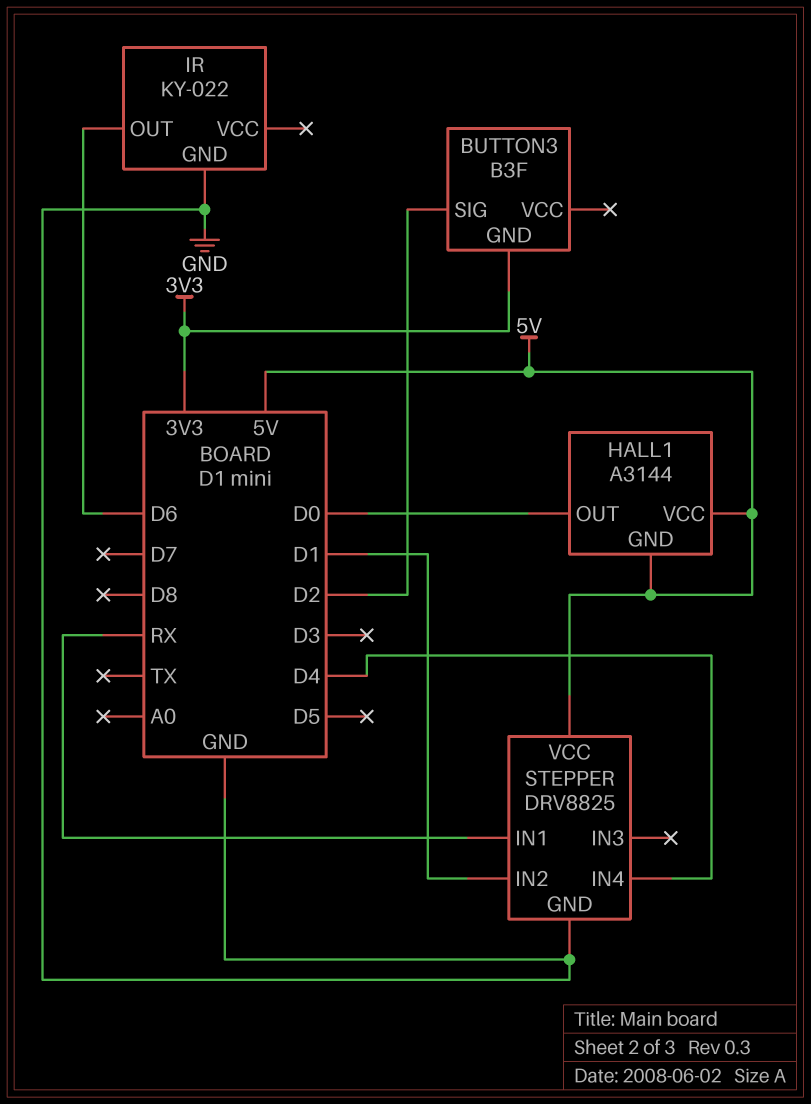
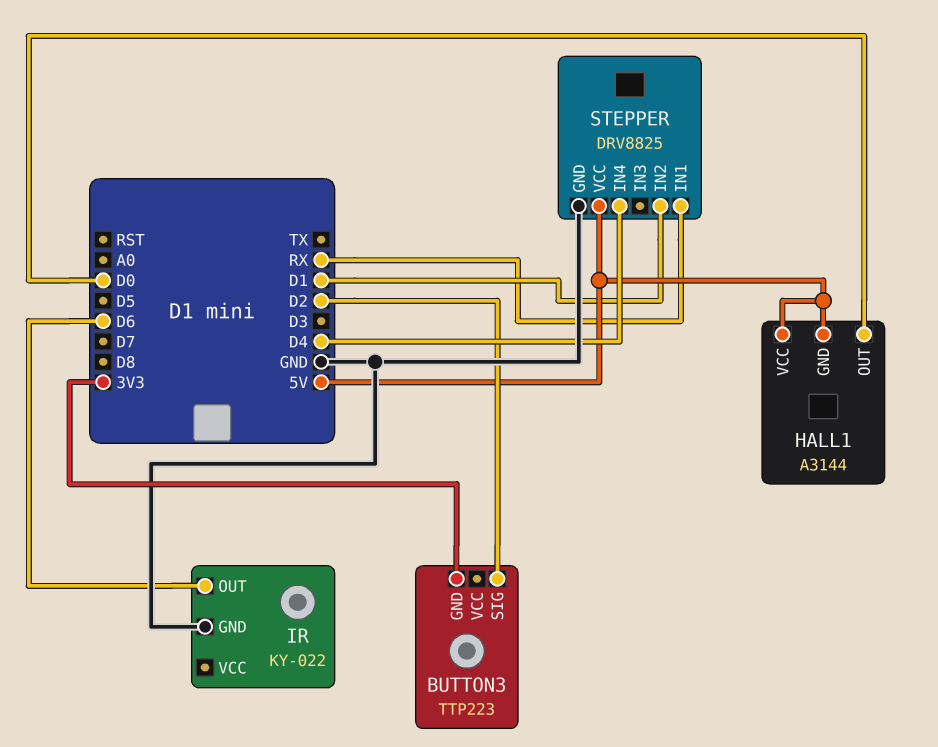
BUTTON3: B3F -> TTP223

